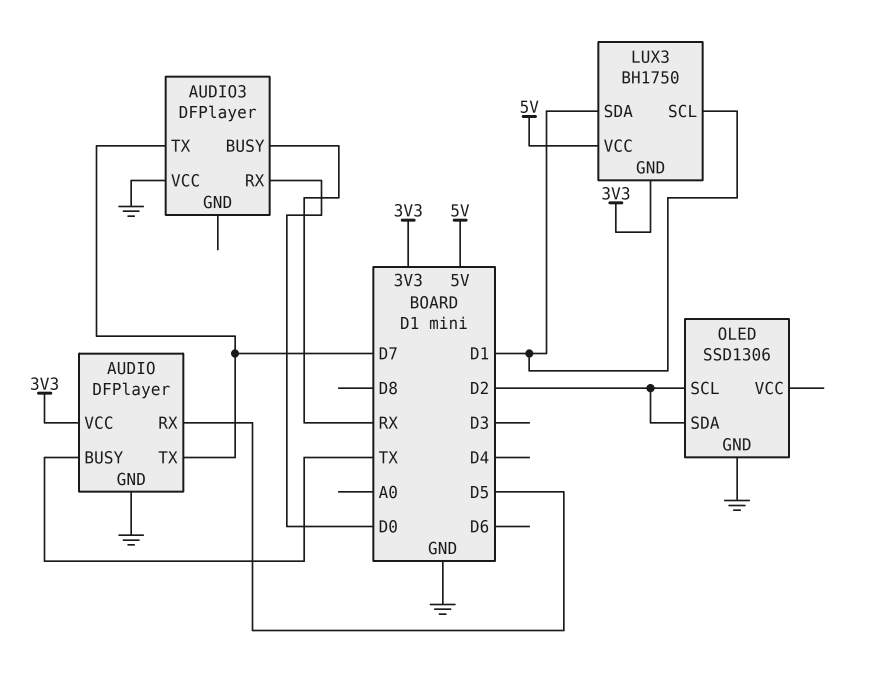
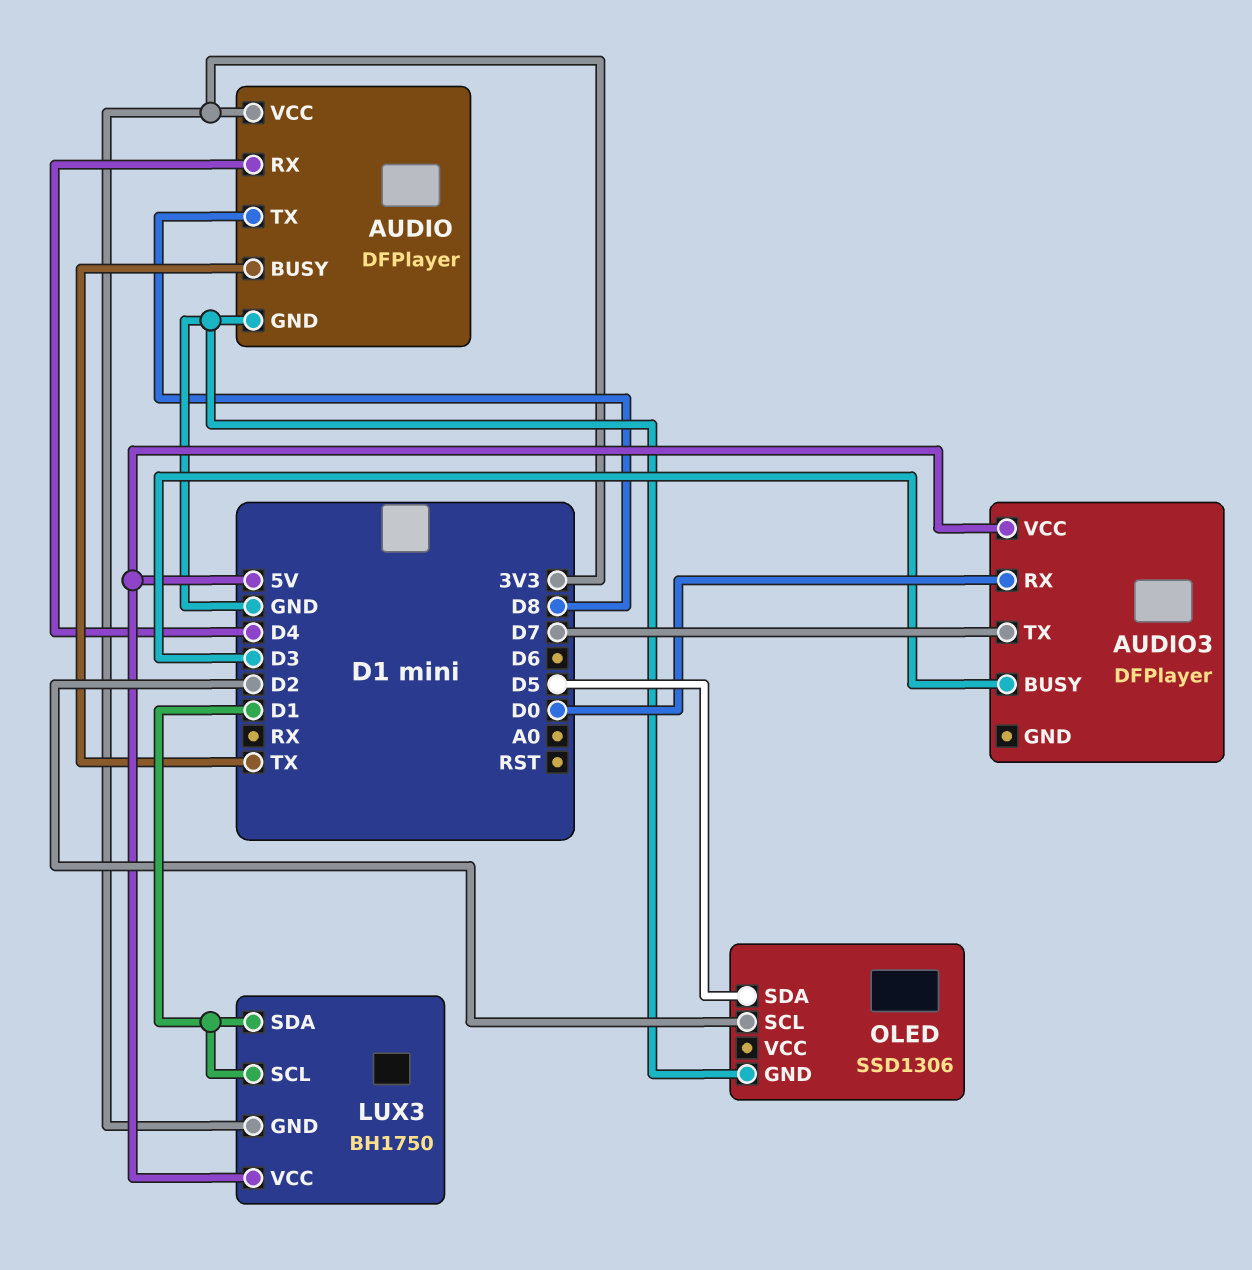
AUDIO pin RX: D5 -> D4
AUDIO pin TX: D7 -> D8
AUDIO3 pin BUSY: RX -> D3
AUDIO3 pin VCC: GND -> 5V
OLED pin SDA: D2 -> D5

